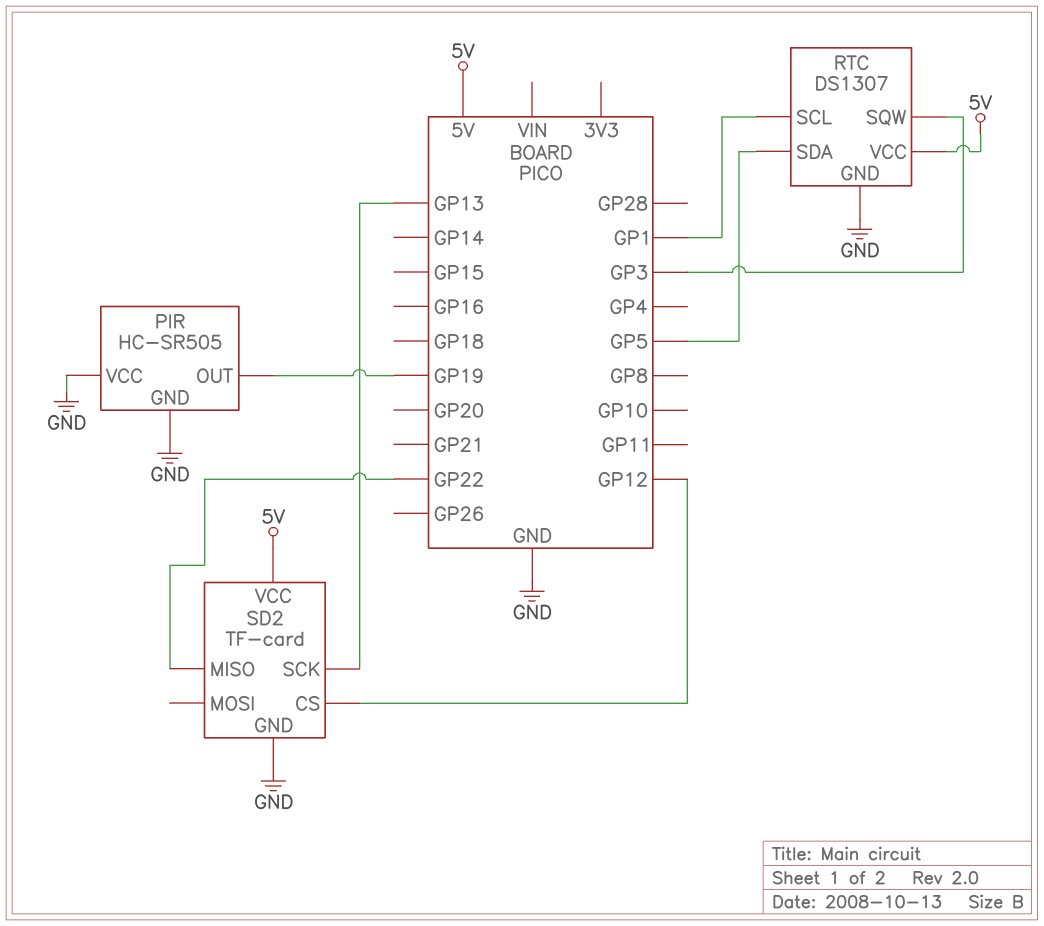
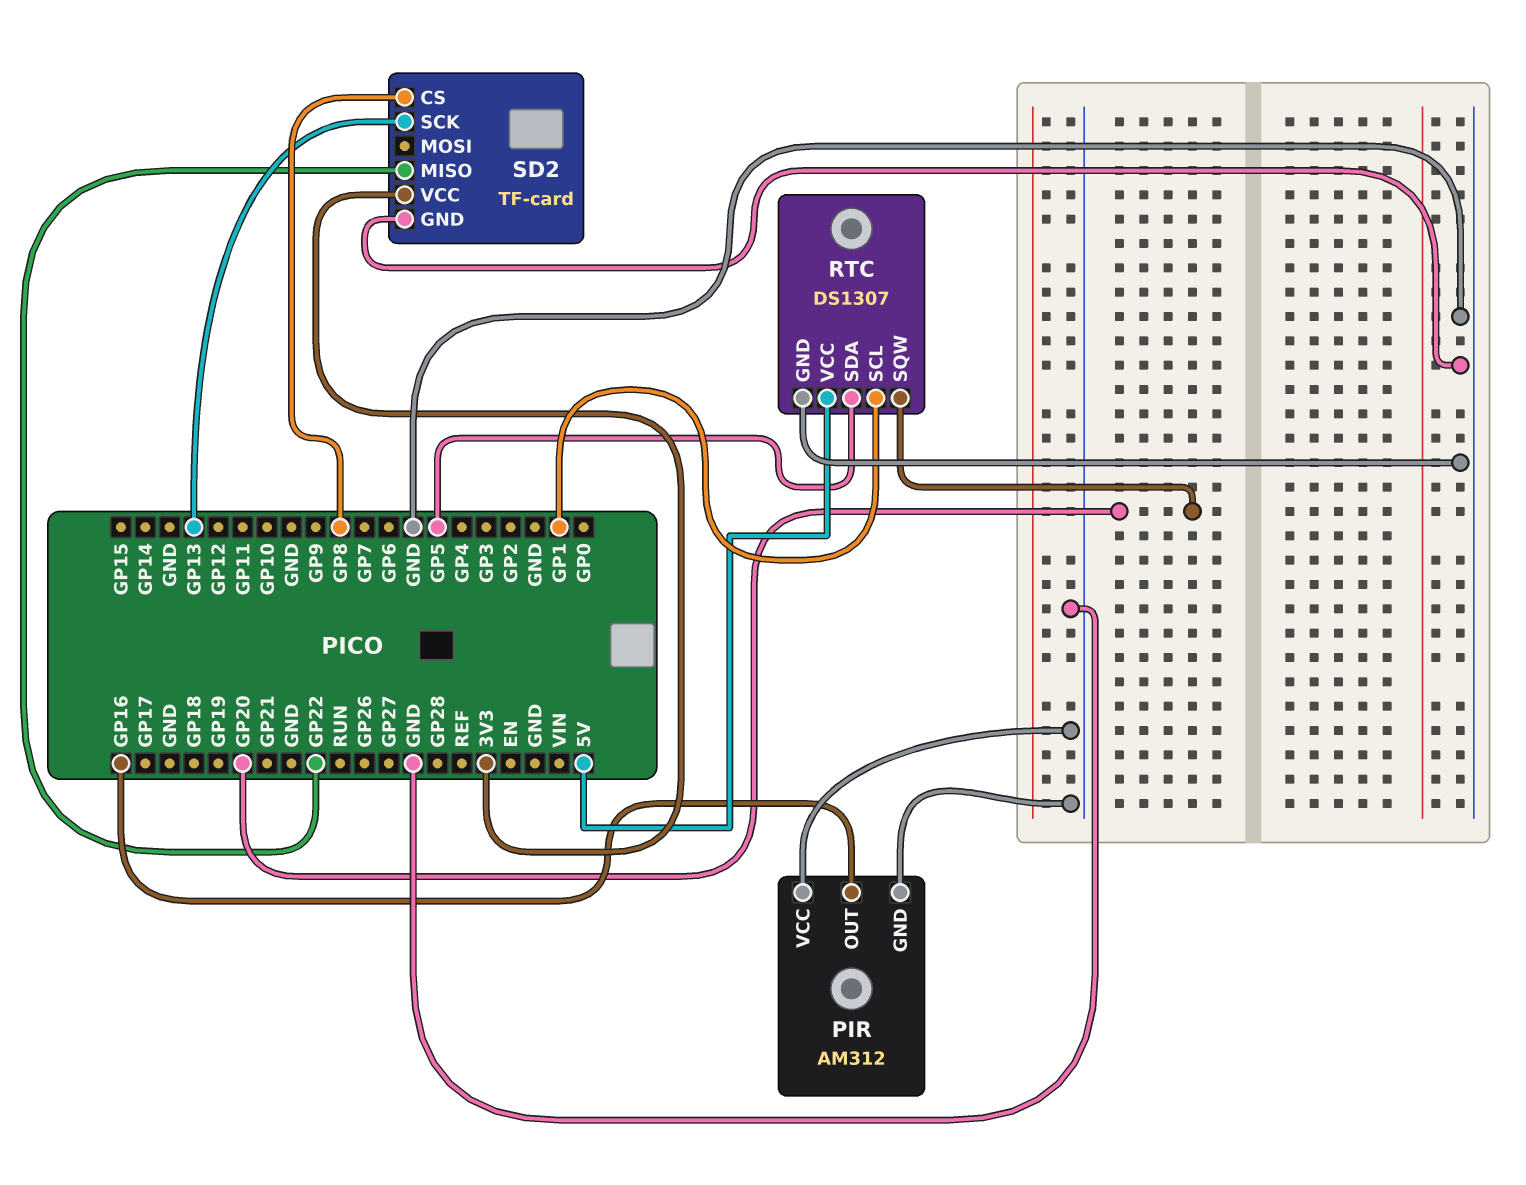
PIR: HC-SR505 -> AM312
PIR pin OUT: GP19 -> GP16
RTC pin SQW: GP3 -> GP20
SD2 pin CS: GP12 -> GP8
SD2 pin VCC: 5V -> 3V3

